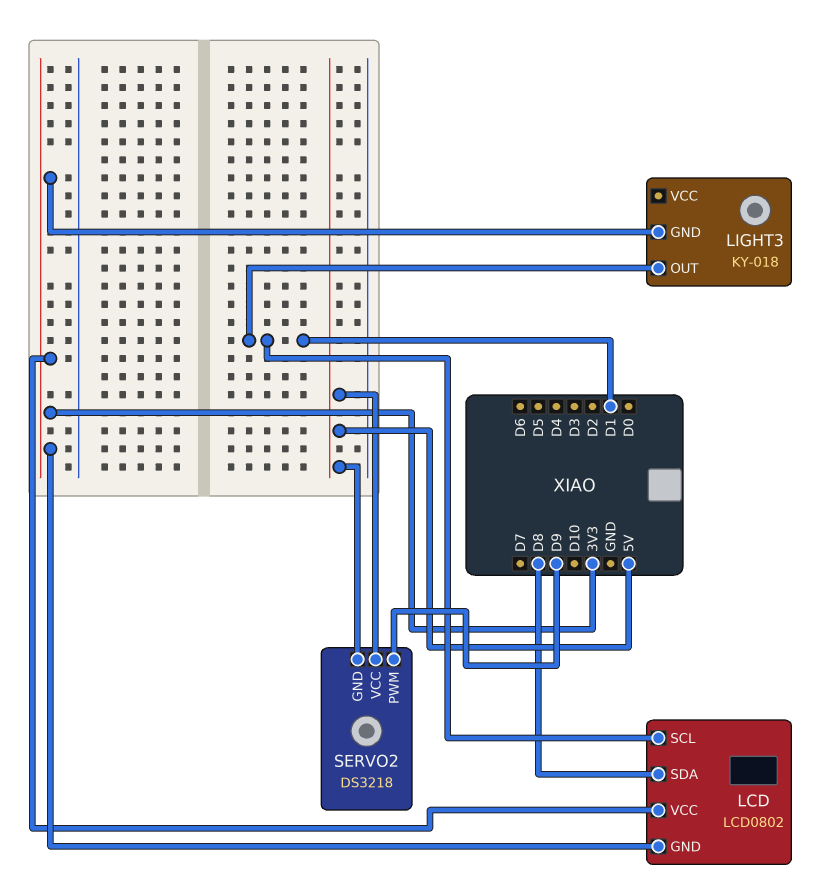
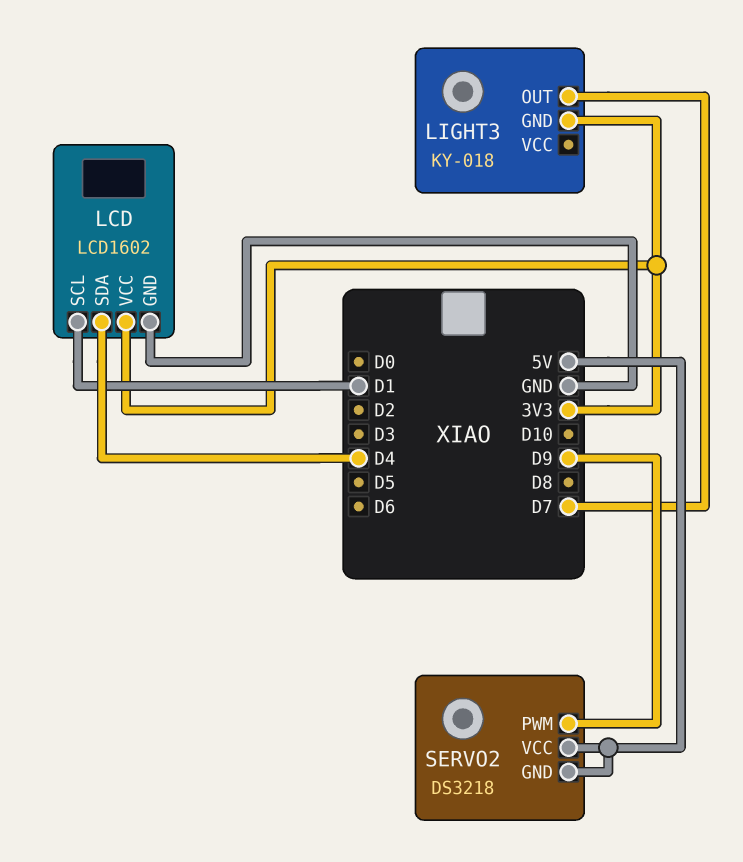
LCD: LCD0802 -> LCD1602
LCD pin GND: 3V3 -> GND
LCD pin SDA: D8 -> D4
LIGHT3 pin OUT: D1 -> D7

